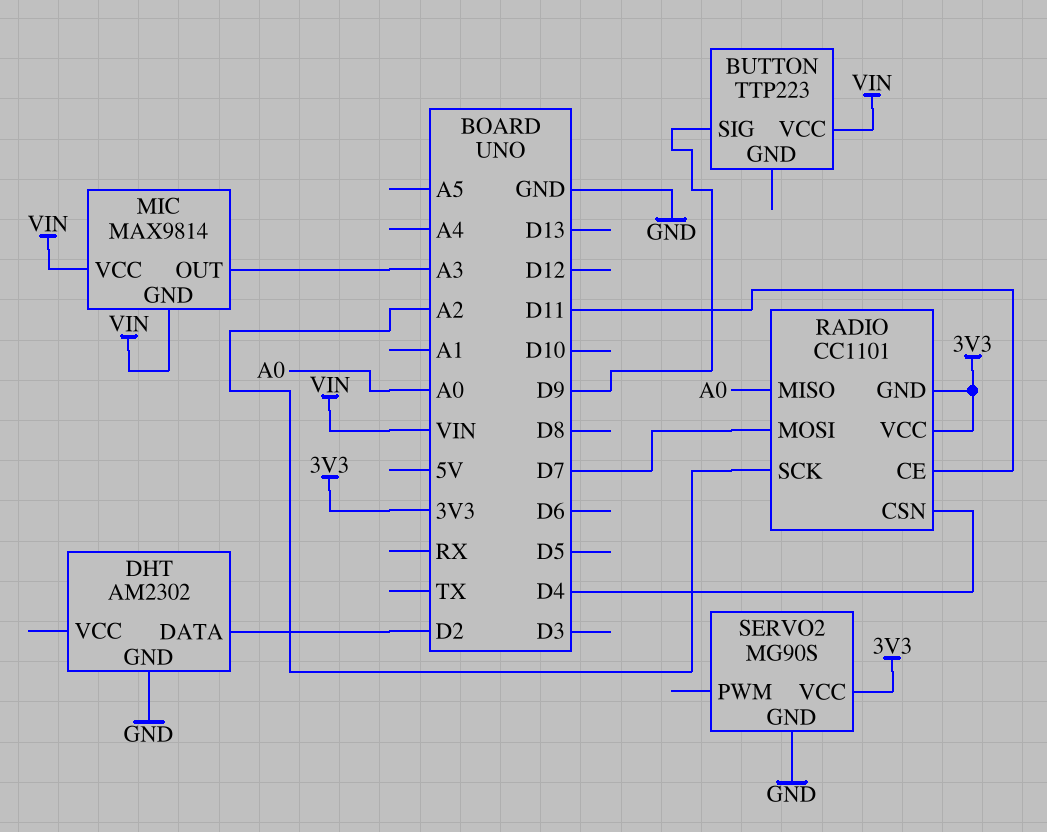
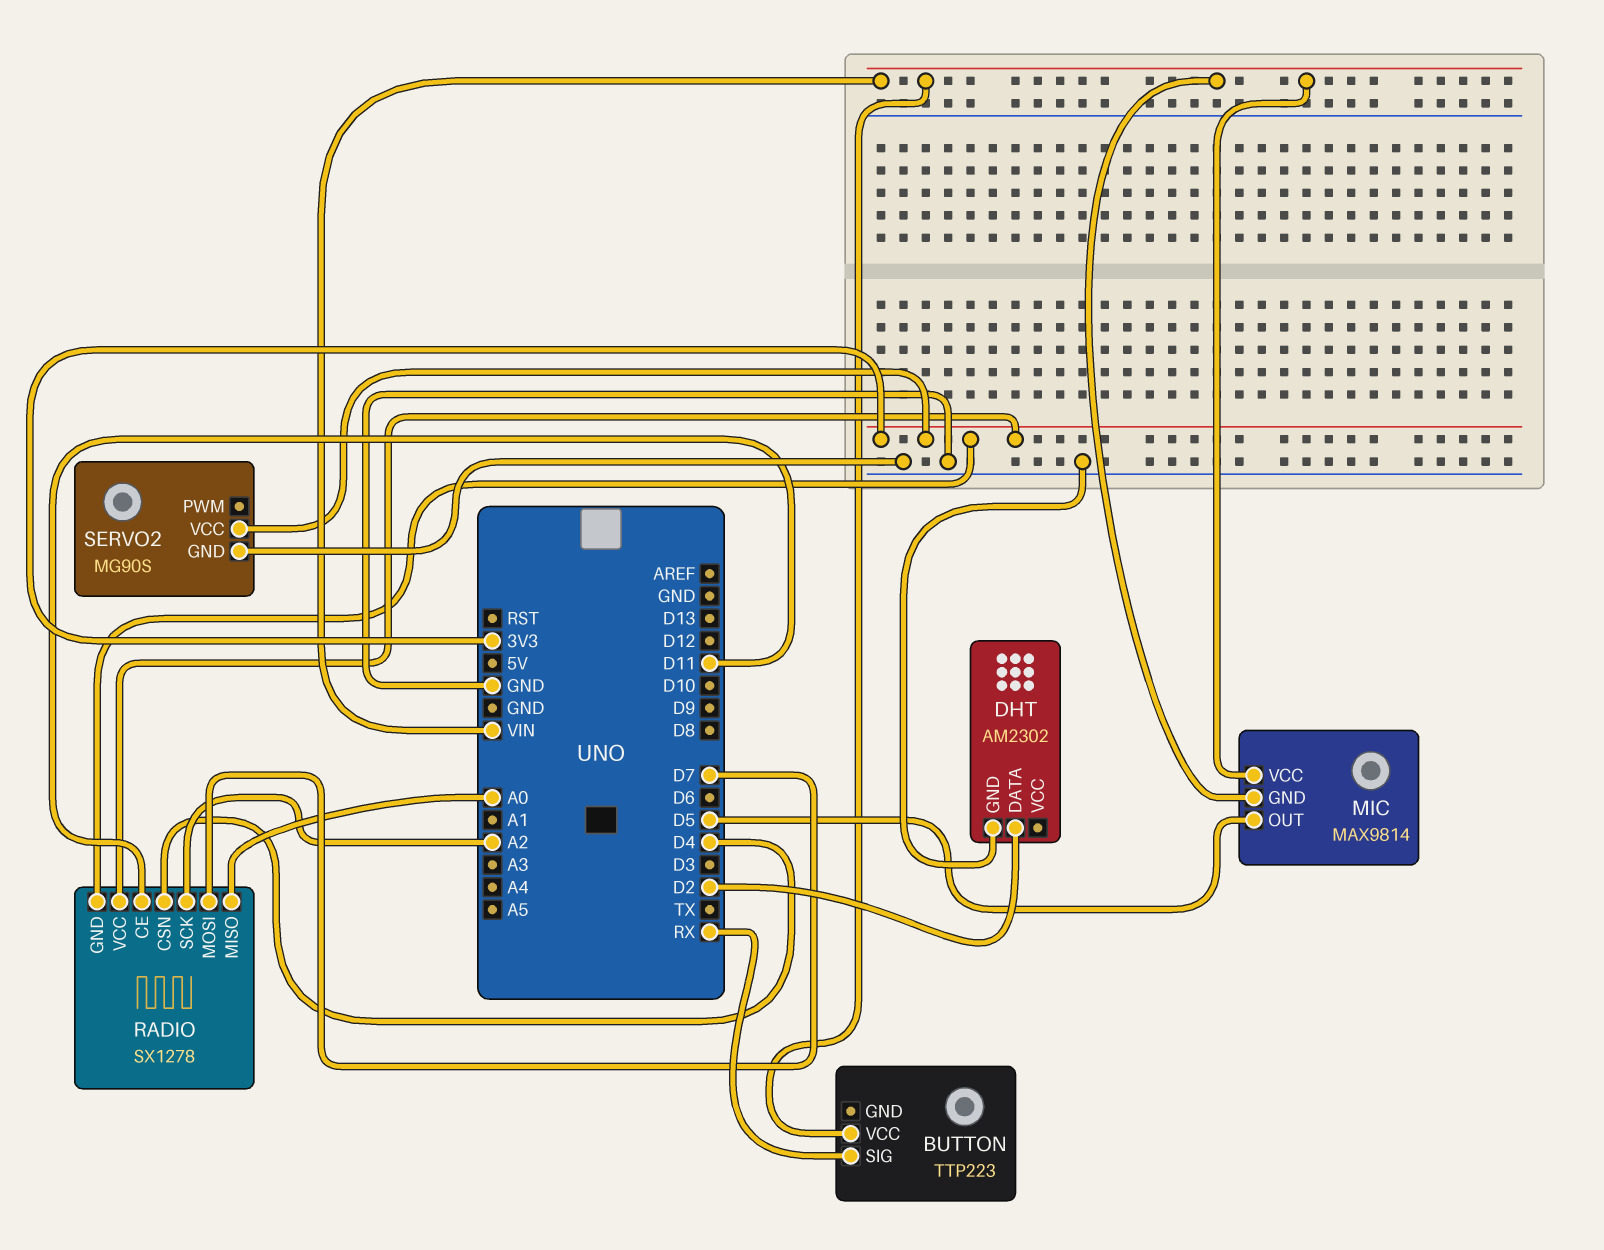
BUTTON pin SIG: D9 -> RX
MIC pin OUT: A3 -> D5
RADIO: CC1101 -> SX1278

